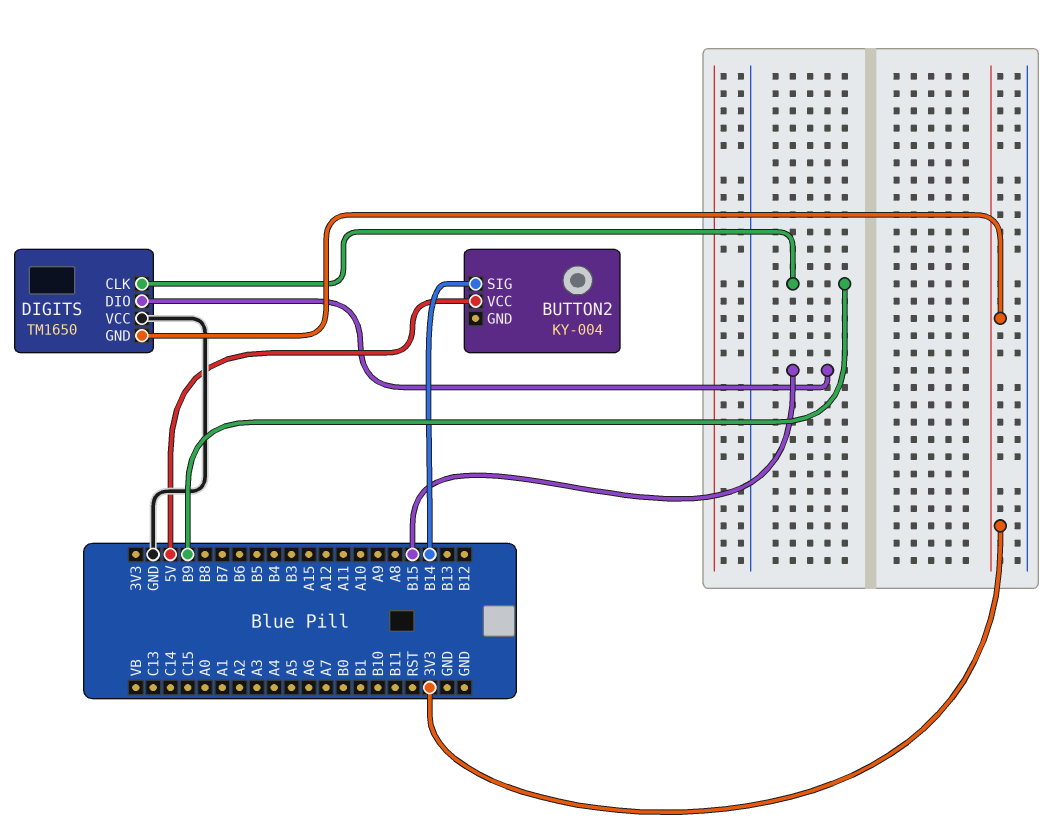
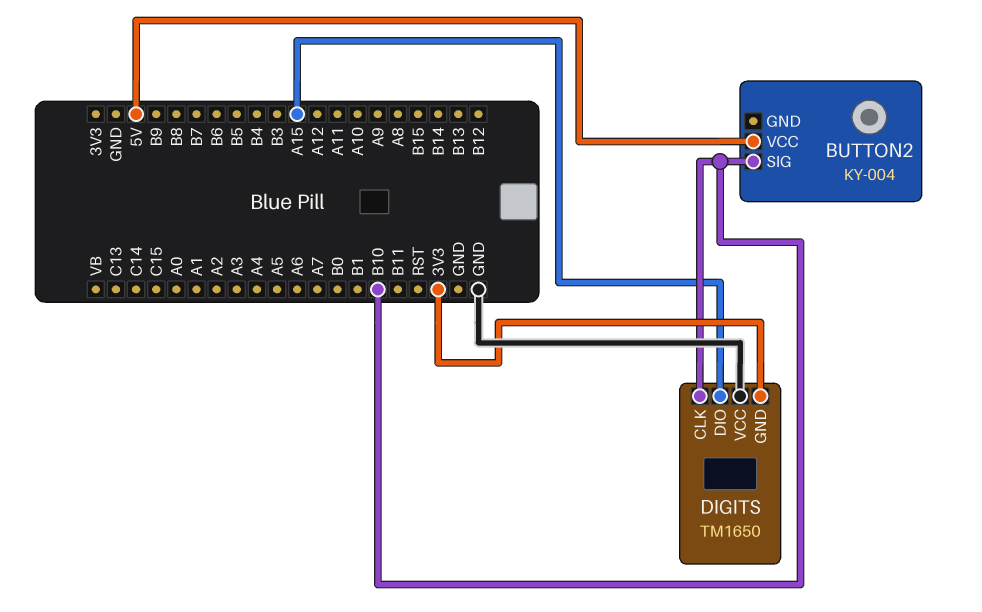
BUTTON2 pin SIG: B14 -> B10
DIGITS pin CLK: B9 -> B10
DIGITS pin DIO: B15 -> A15

